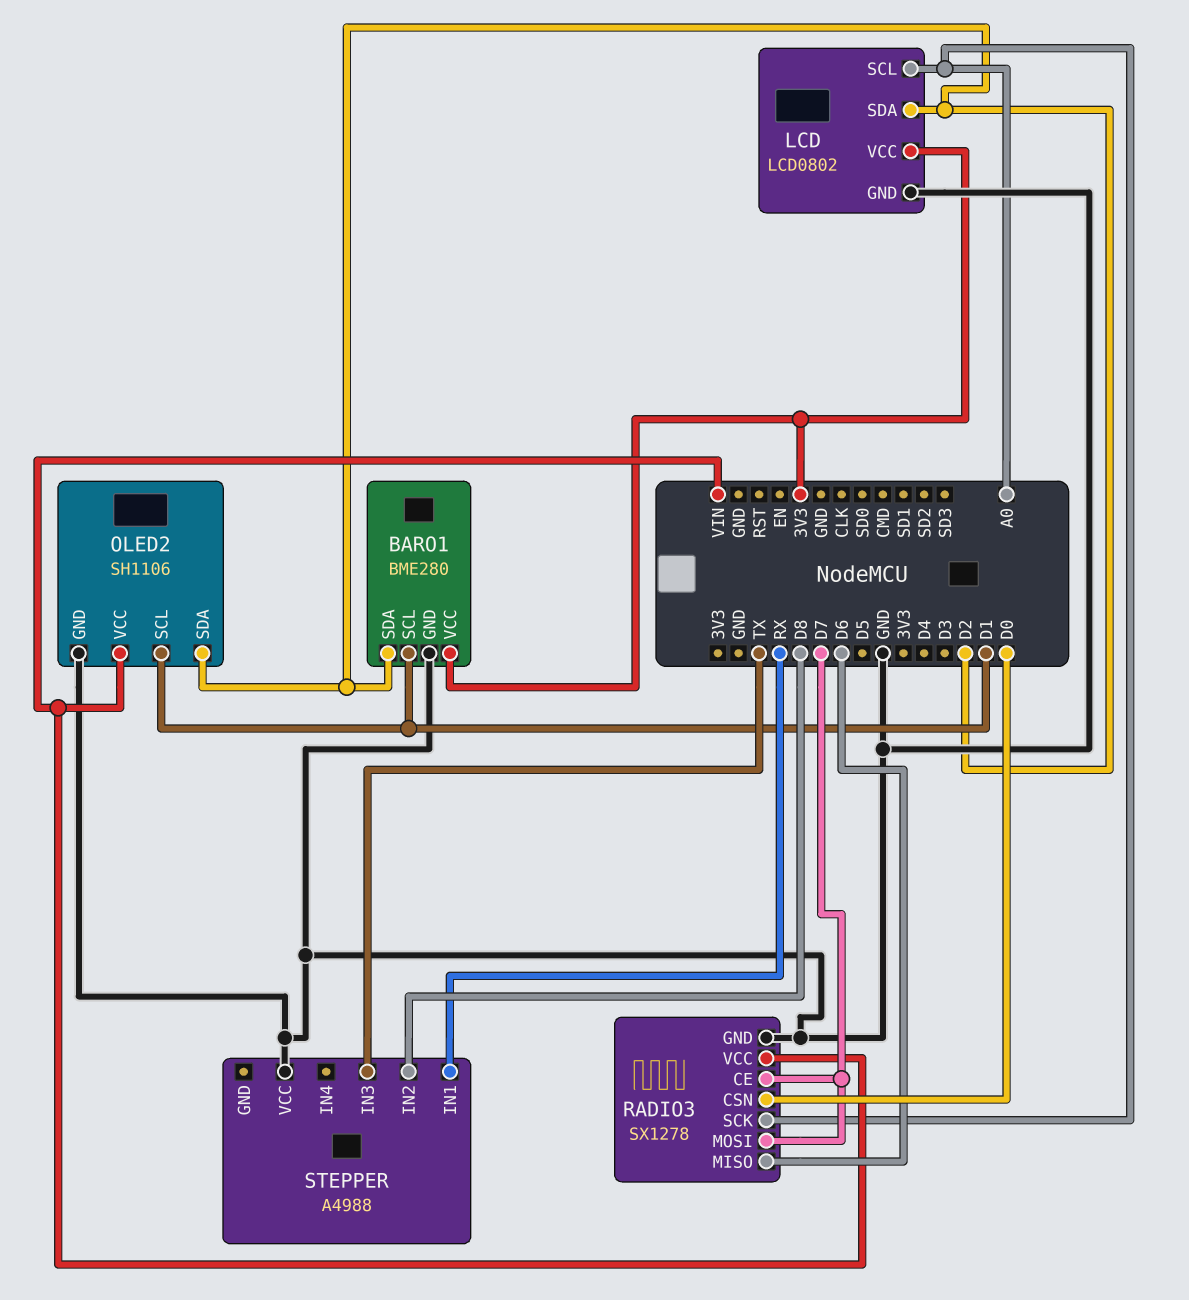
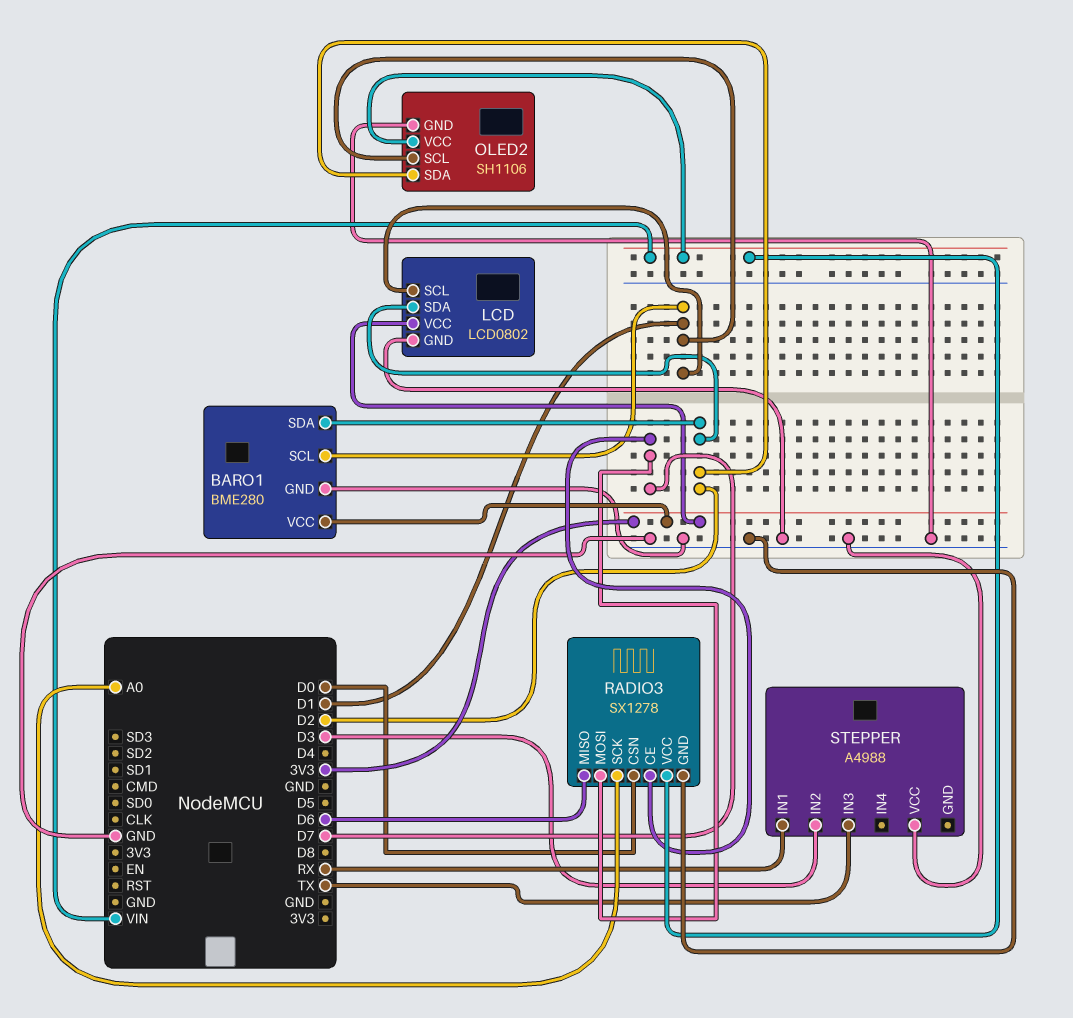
LCD pin SCL: A0 -> D1
STEPPER pin IN2: D8 -> D3

